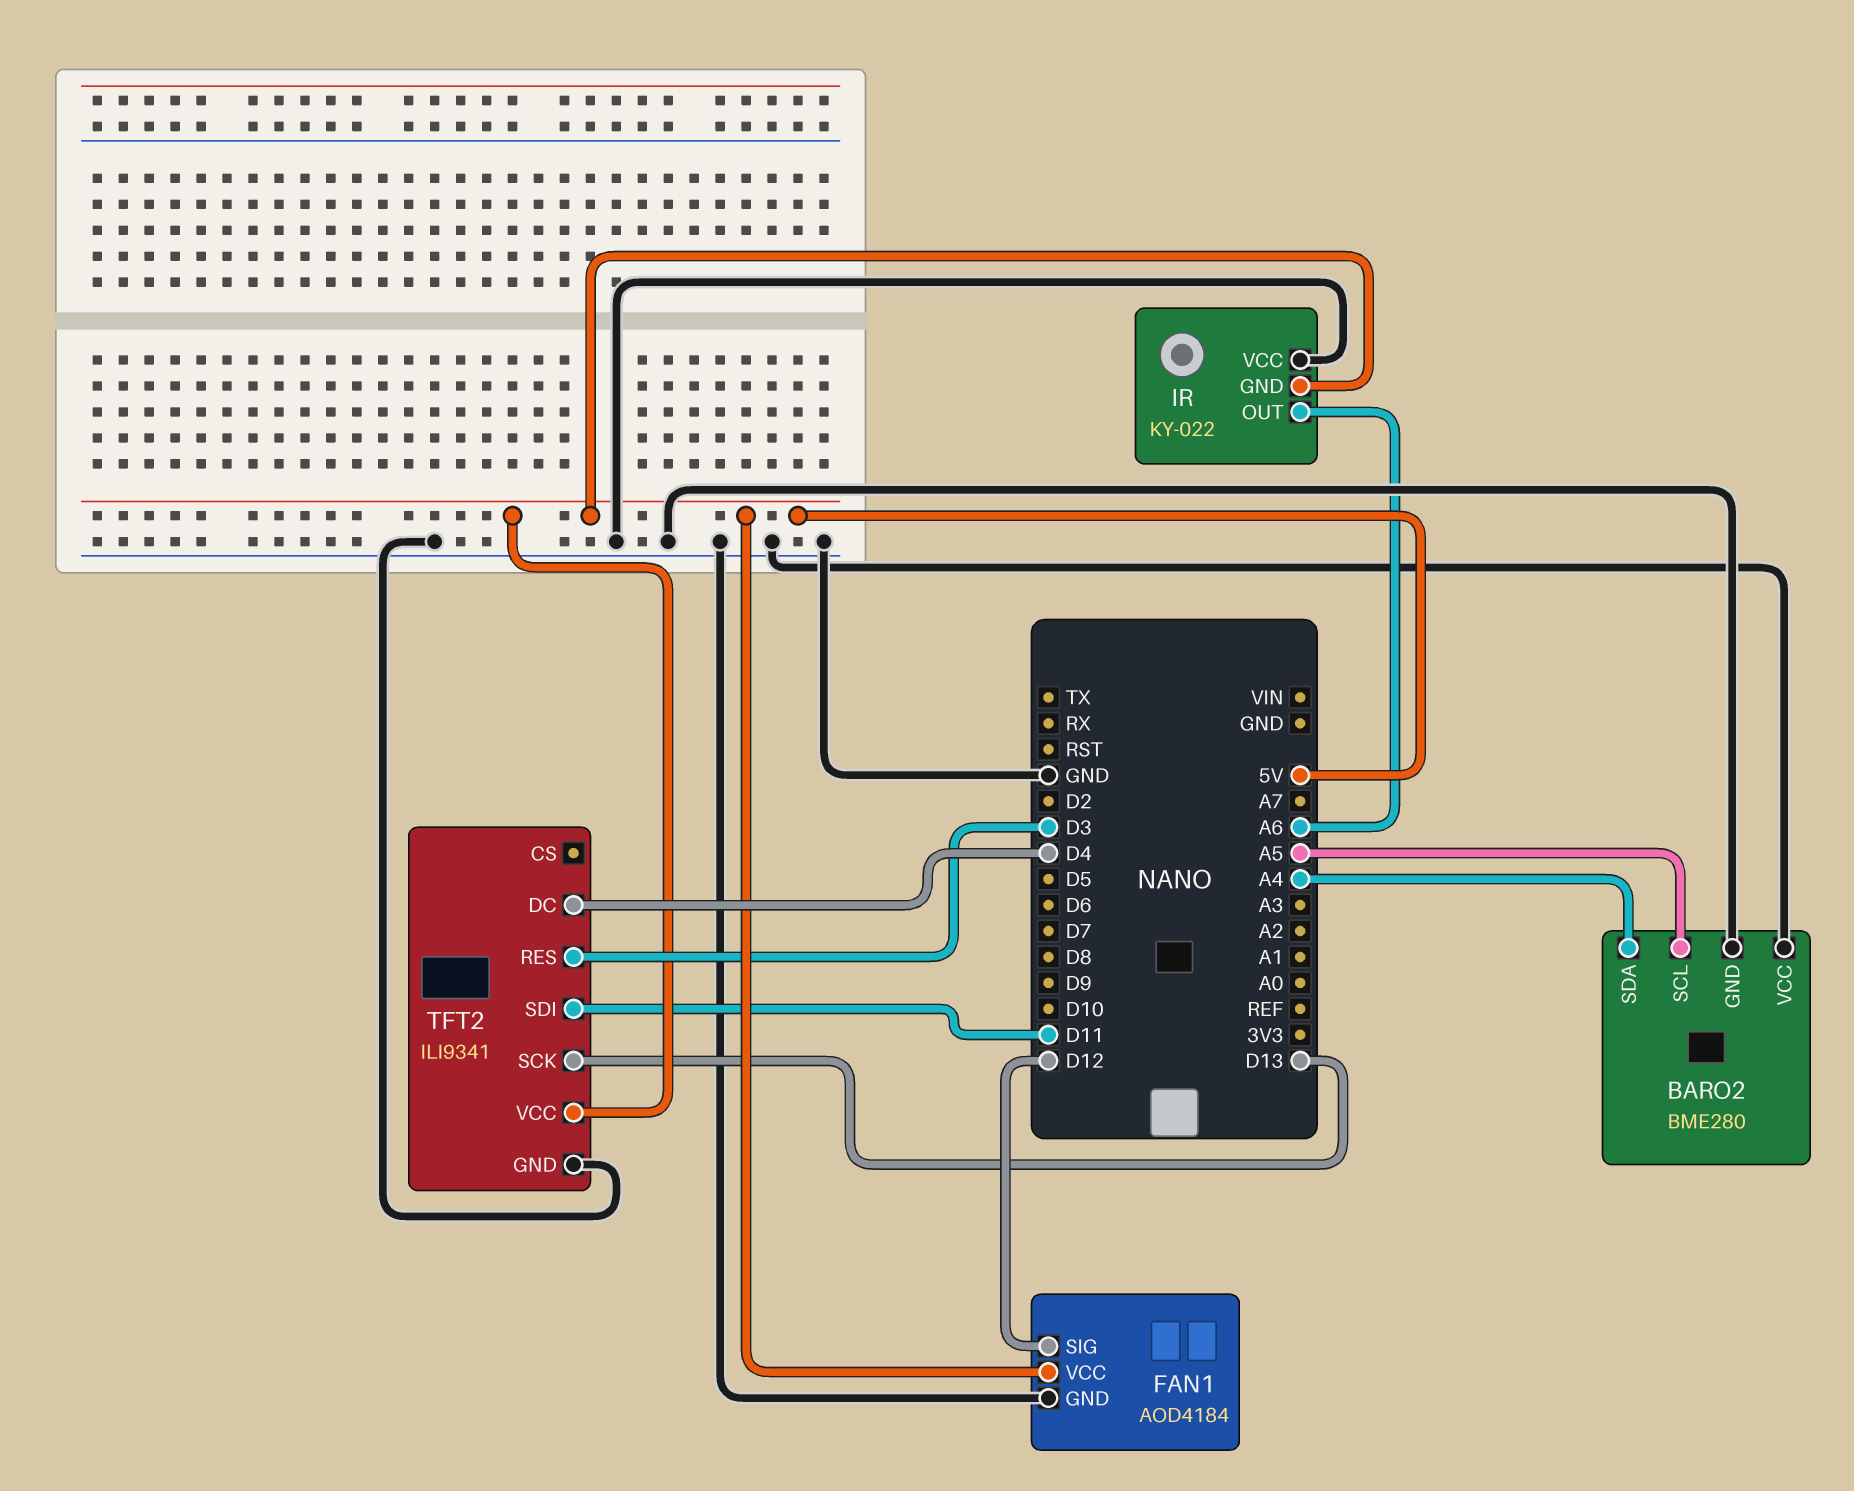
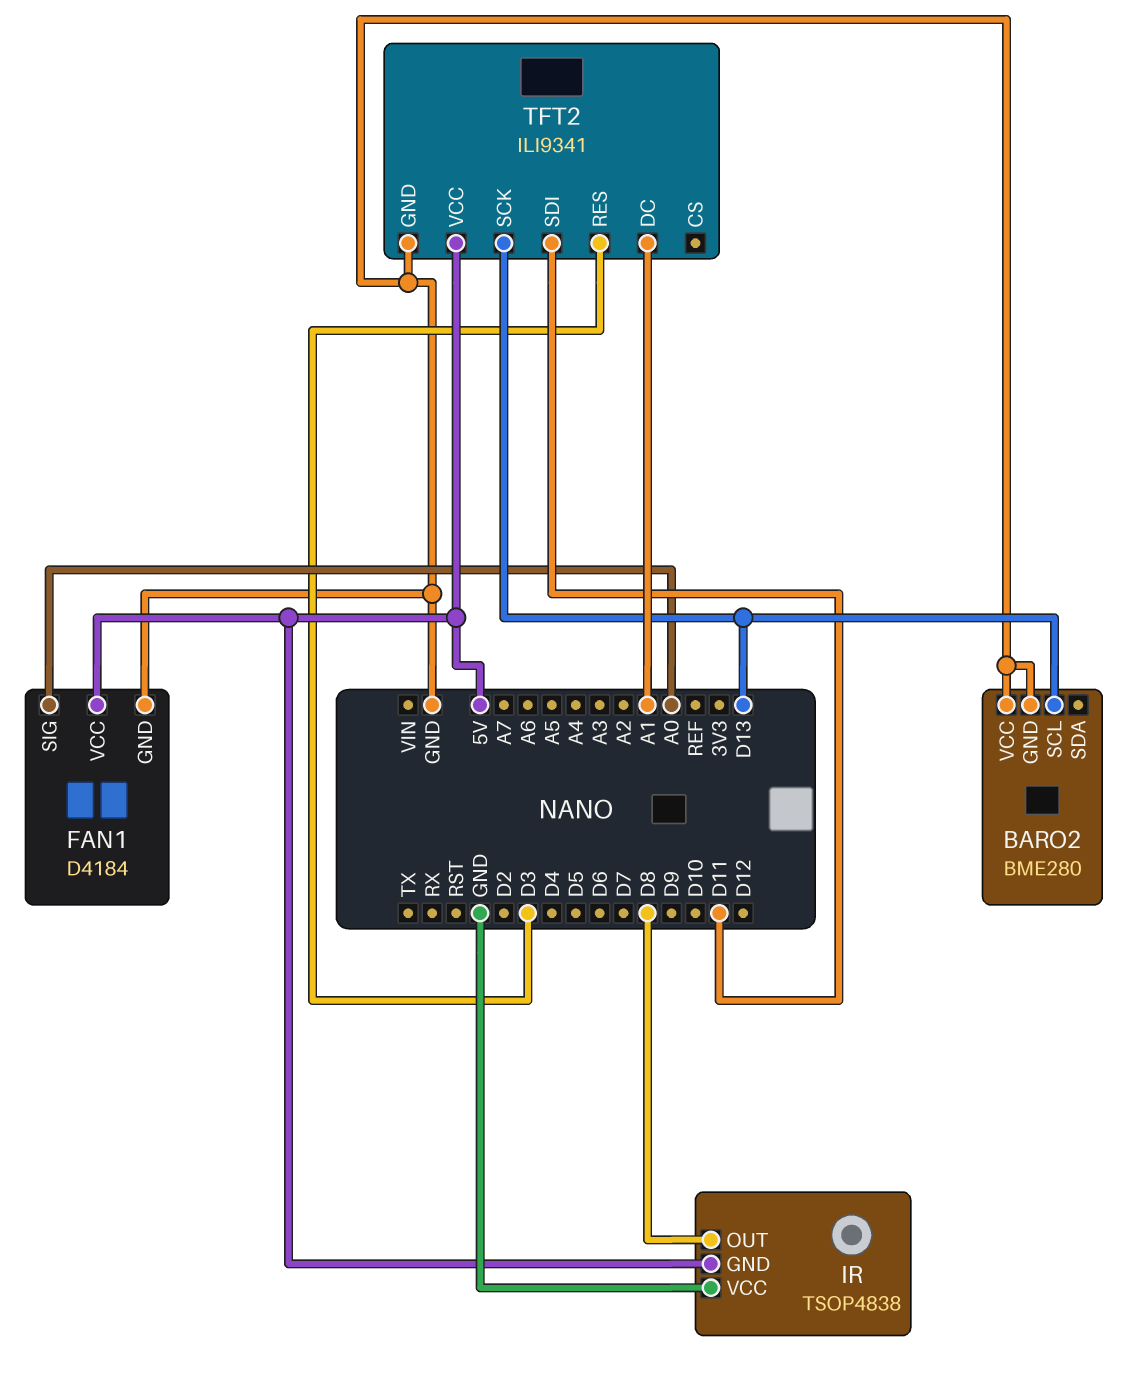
BARO2 pin SCL: A5 -> D13
BARO2 pin SDA: A4 -> none
FAN1: AOD4184 -> D4184
FAN1 pin SIG: D12 -> A0
IR: KY-022 -> TSOP4838
IR pin OUT: A6 -> D8
TFT2 pin DC: D4 -> A1

